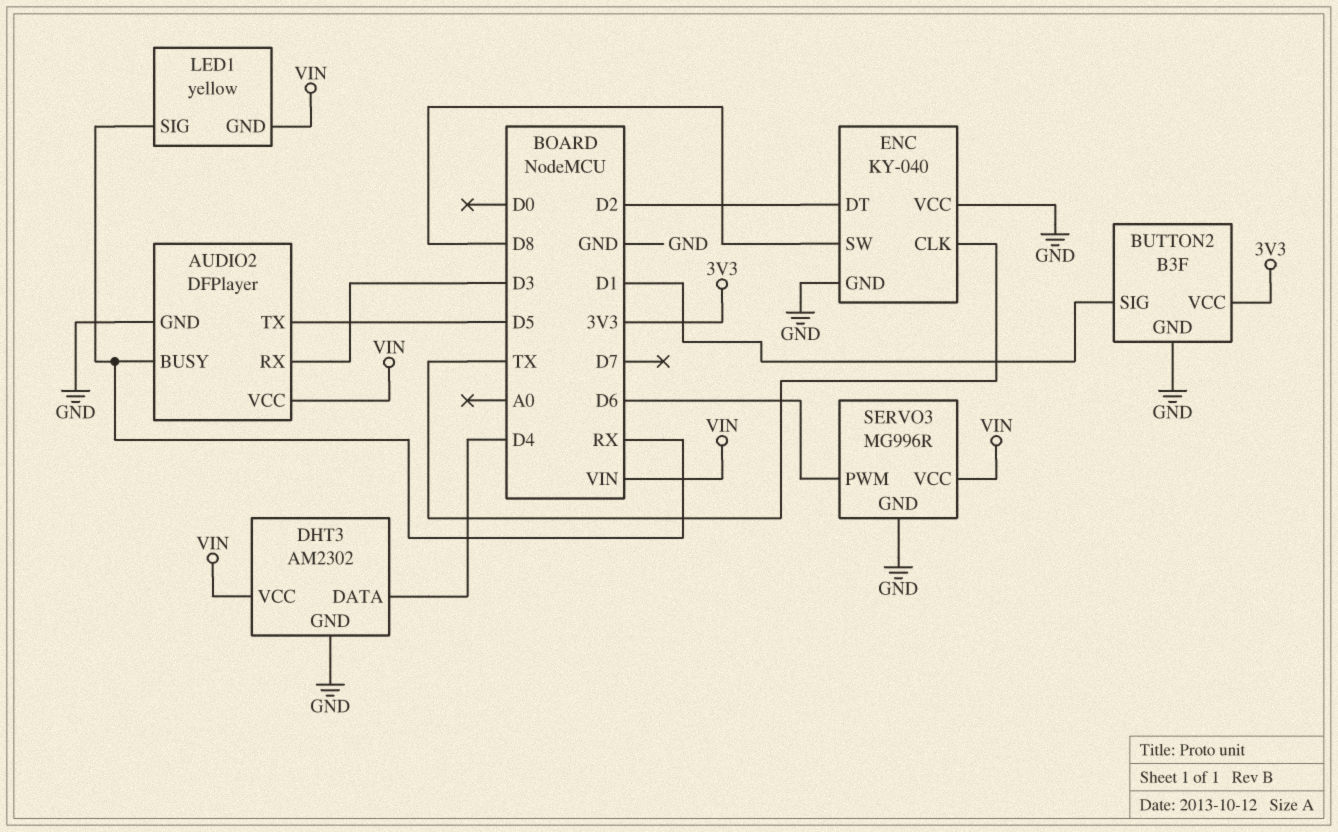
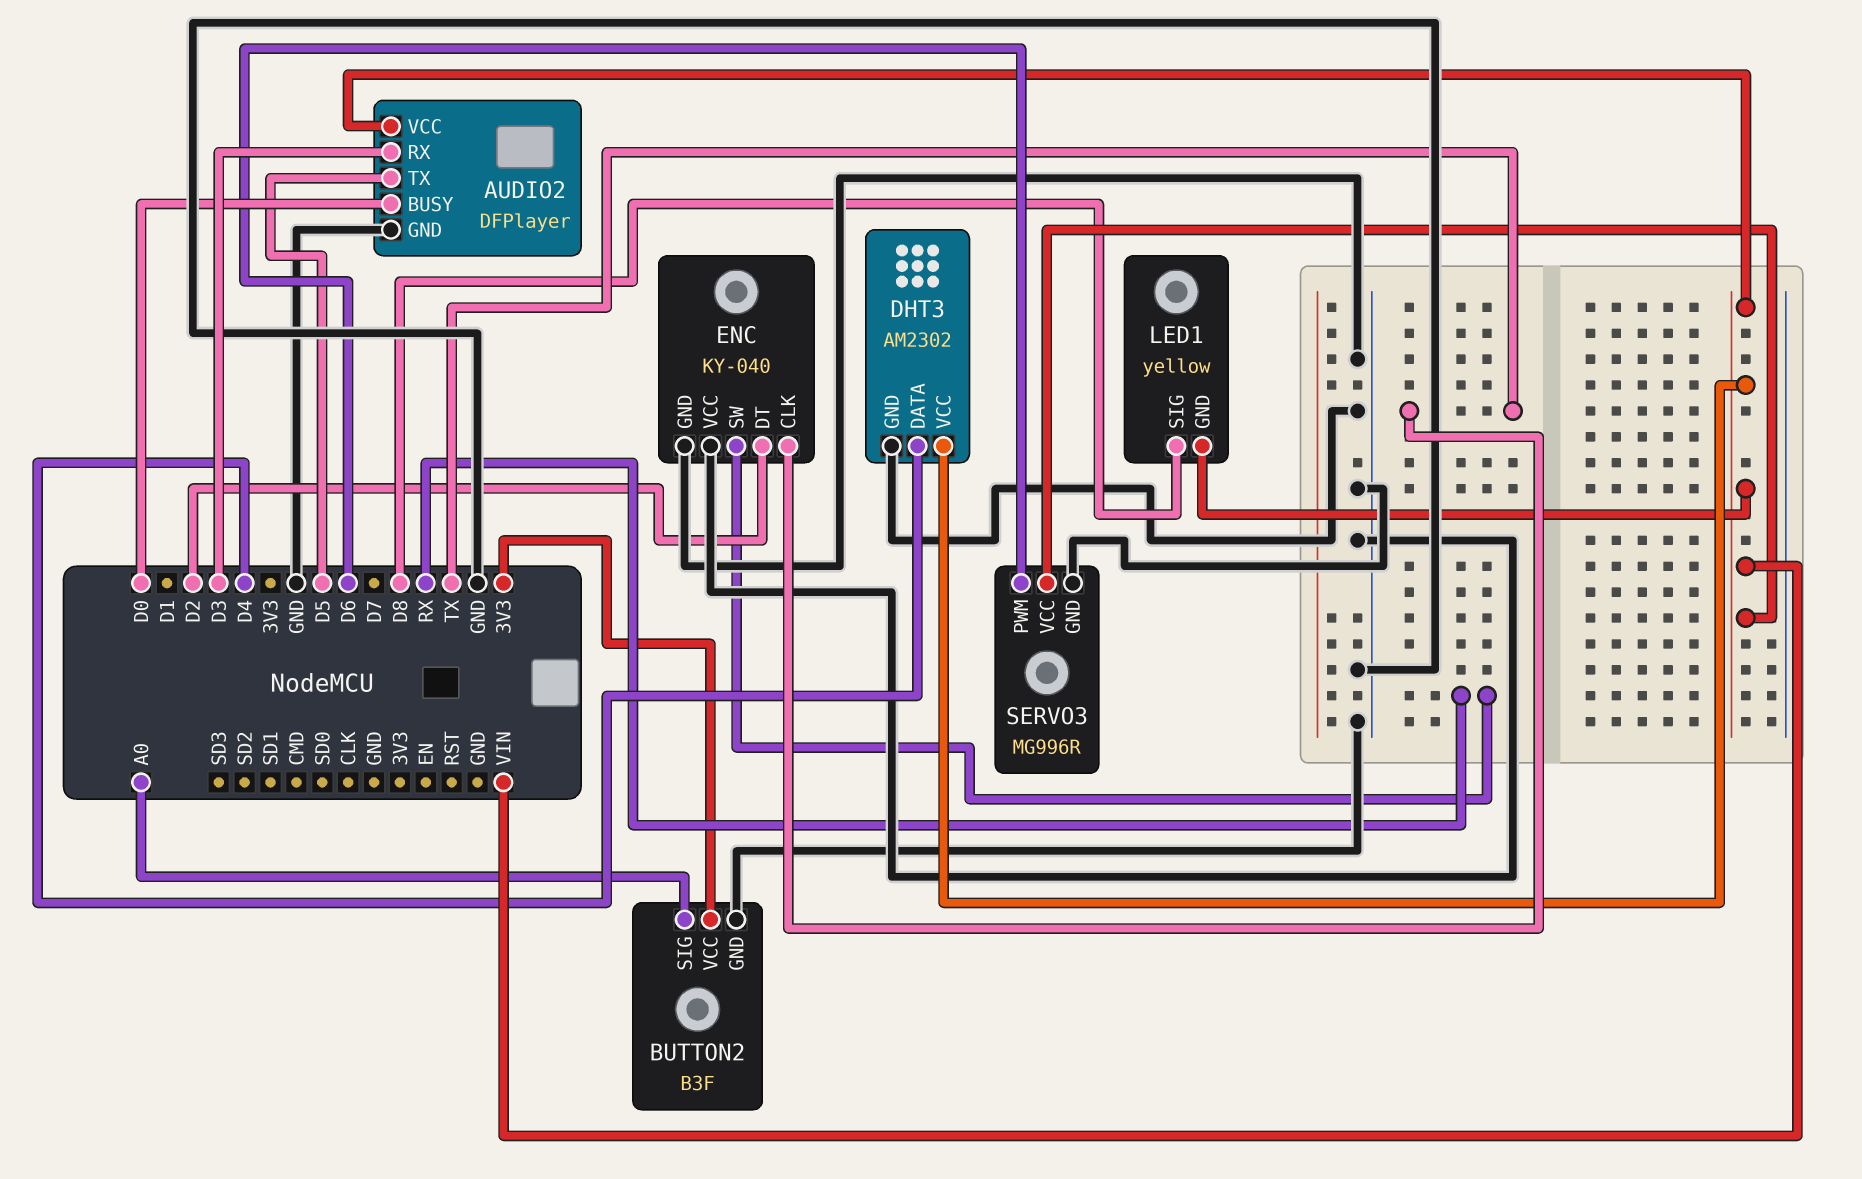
AUDIO2 pin BUSY: RX -> D0
BUTTON2 pin SIG: D1 -> A0
ENC pin SW: D8 -> RX
LED1 pin SIG: RX -> D8

